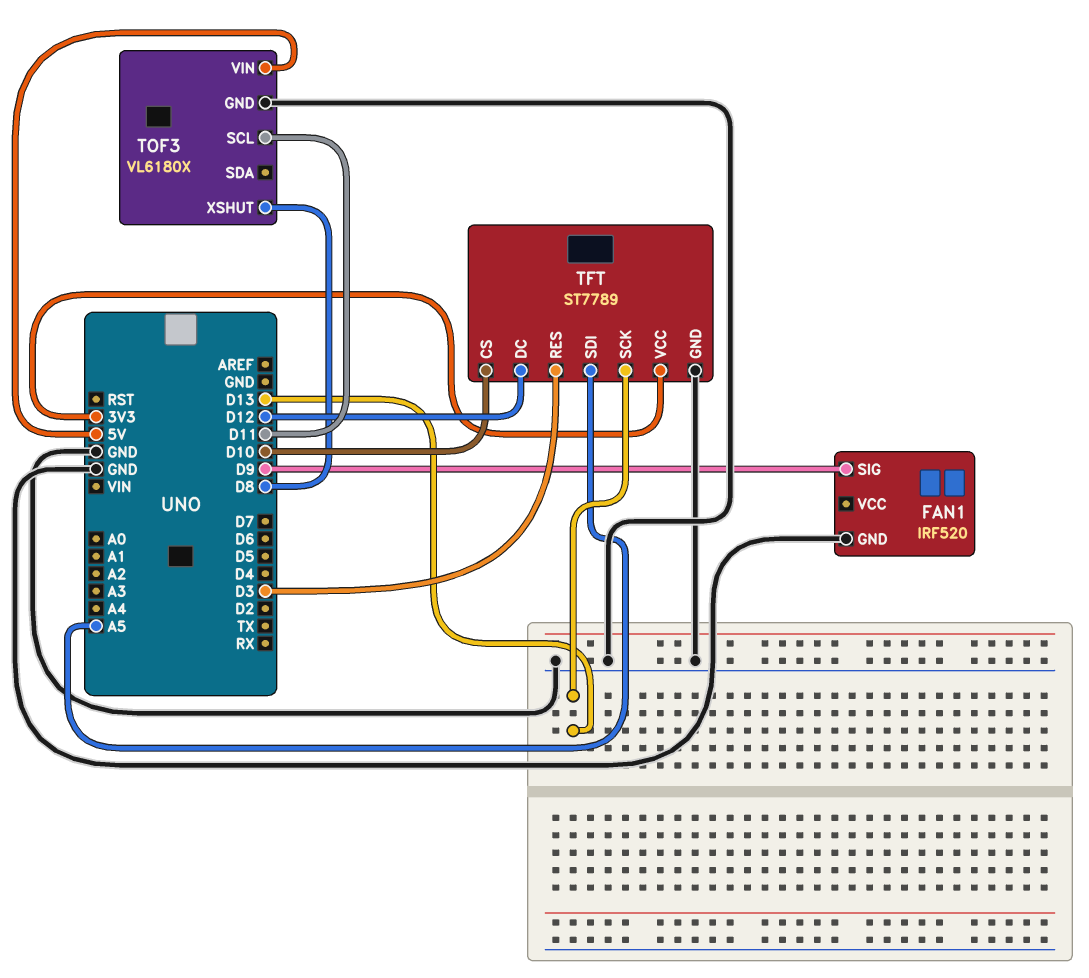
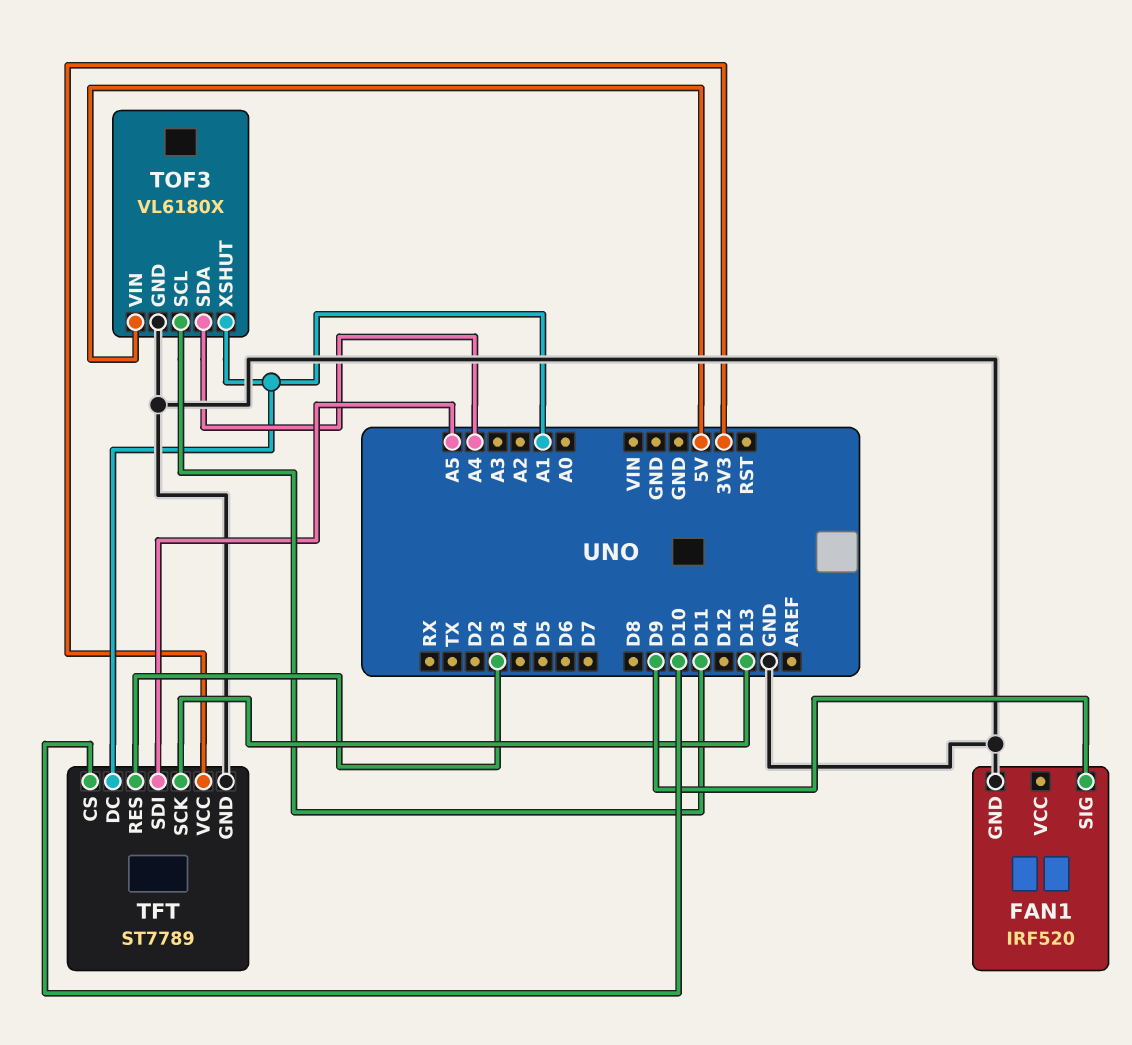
TFT pin DC: D12 -> A1
TOF3 pin SDA: none -> A4
TOF3 pin XSHUT: D8 -> A1

